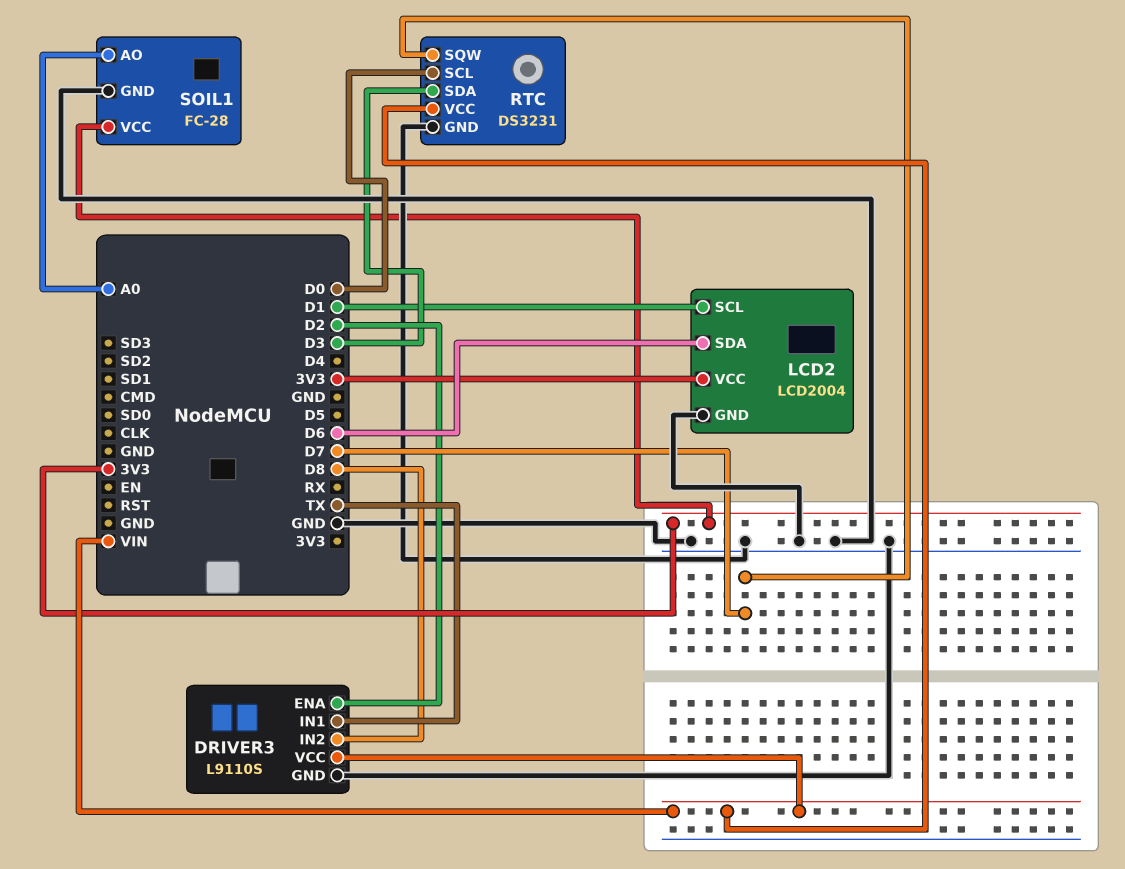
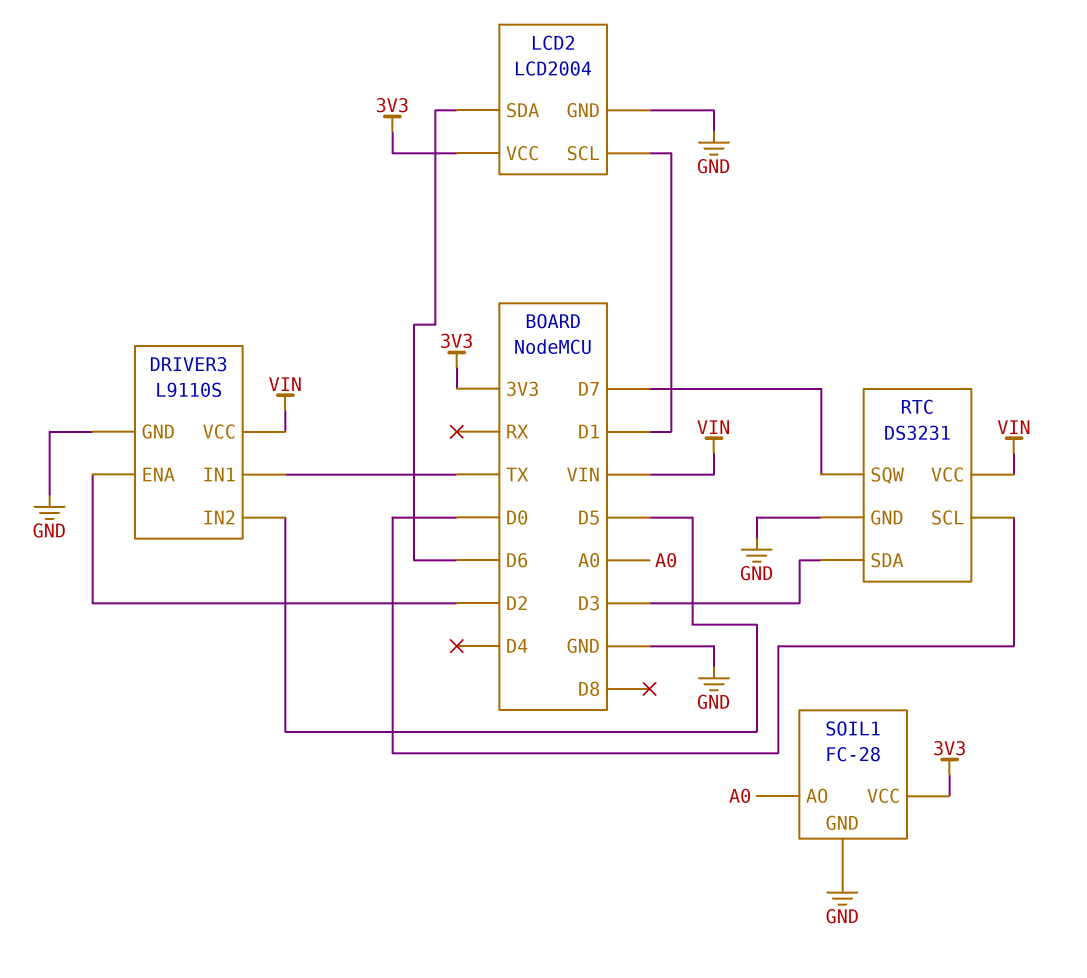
DRIVER3 pin IN2: D8 -> D5

